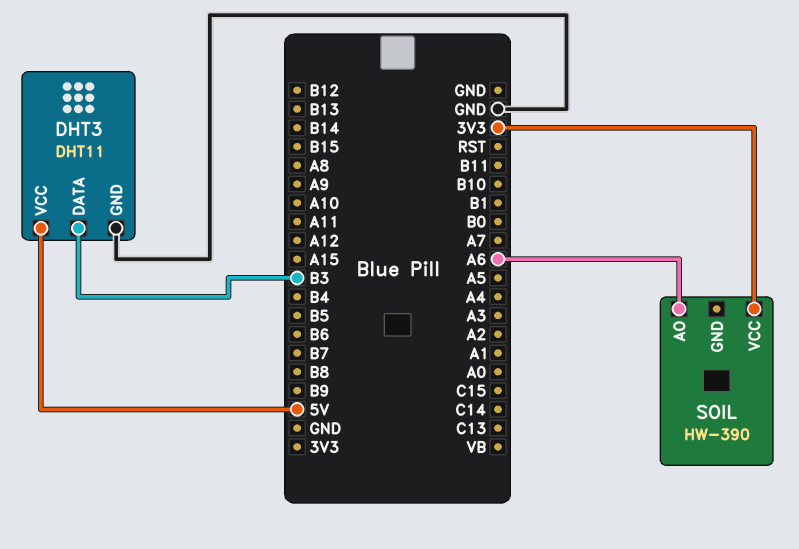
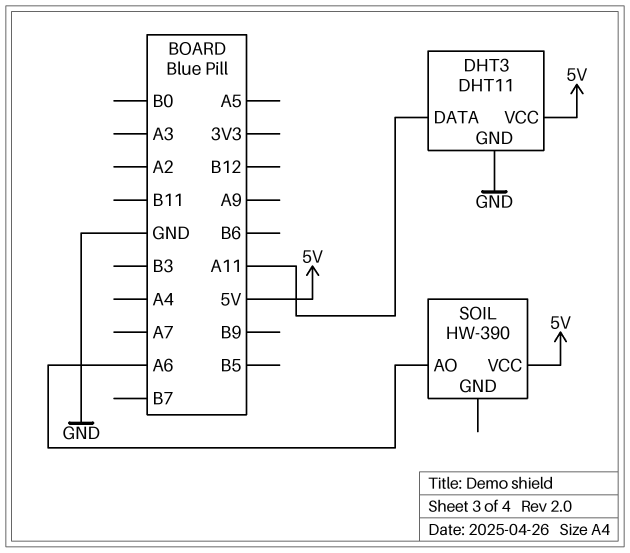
DHT3 pin DATA: B3 -> A11
SOIL pin VCC: 3V3 -> 5V

